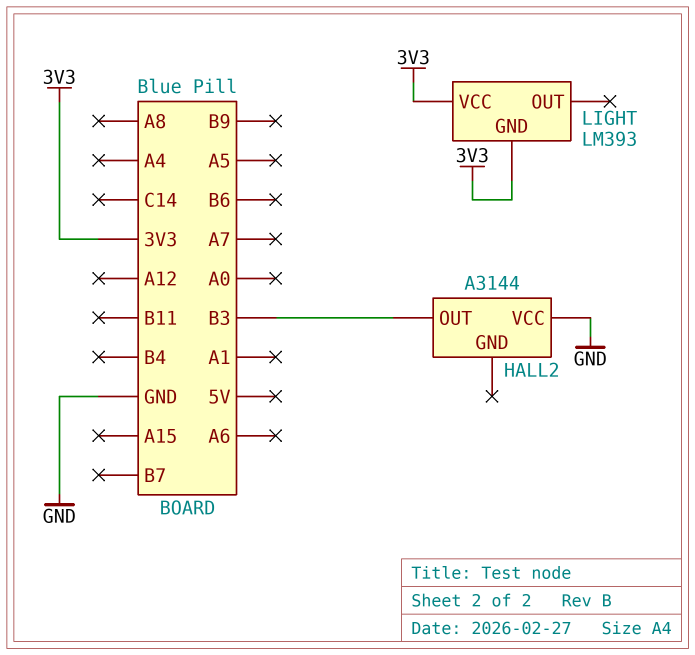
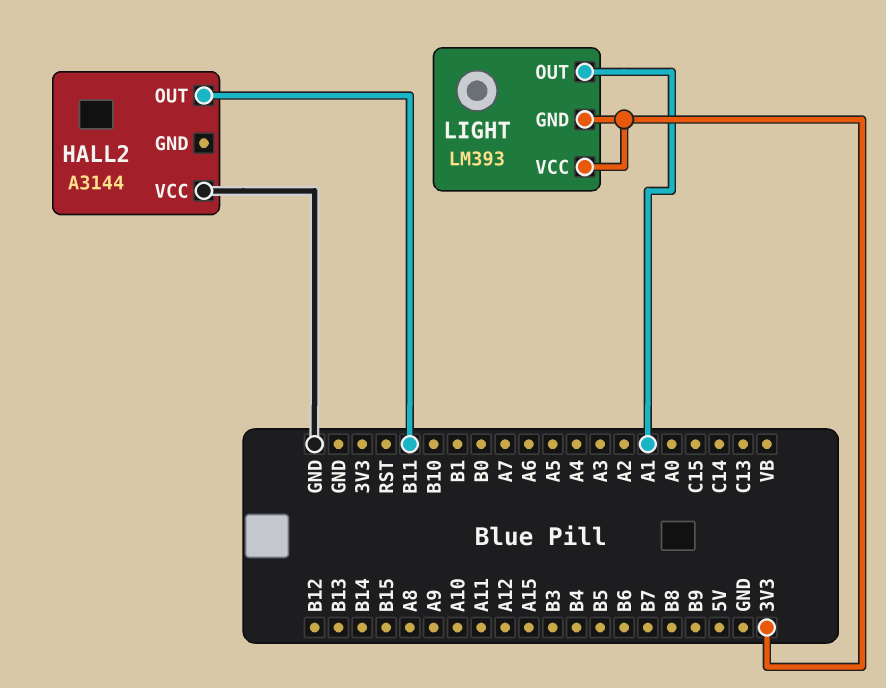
HALL2 pin OUT: B3 -> B11
LIGHT pin OUT: none -> A1

